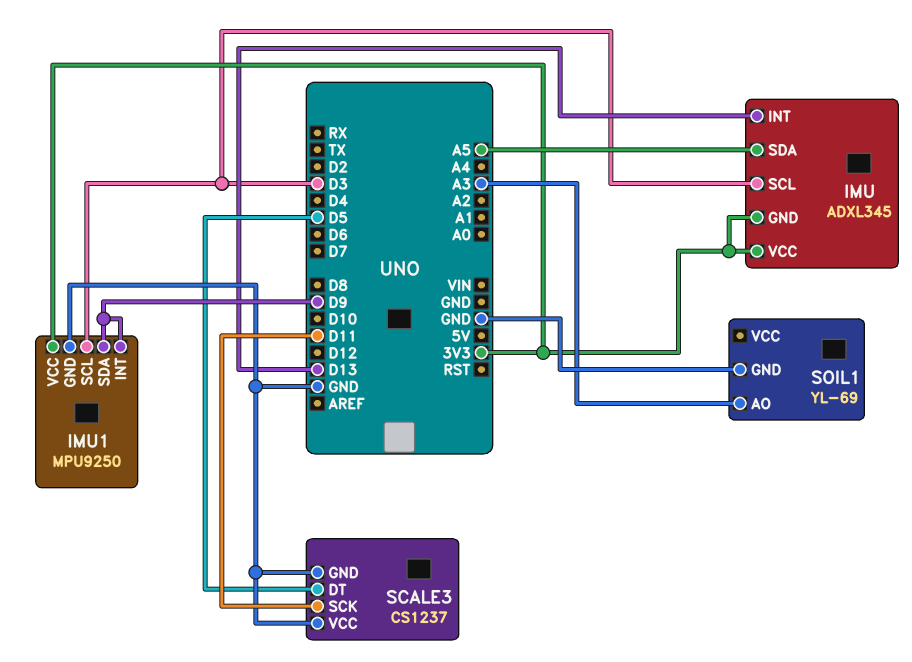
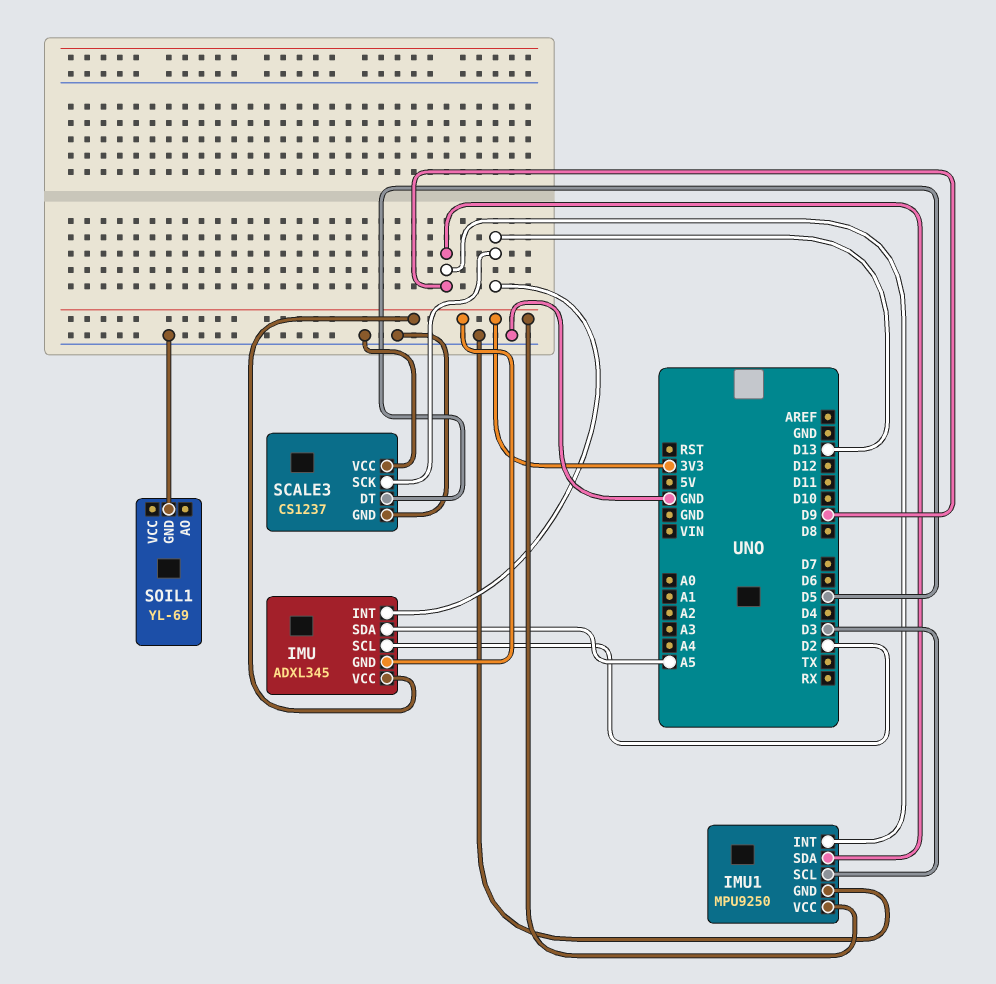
IMU pin SCL: D3 -> D2
SCALE3 pin SCK: D11 -> D13
SOIL1 pin AO: A3 -> none

